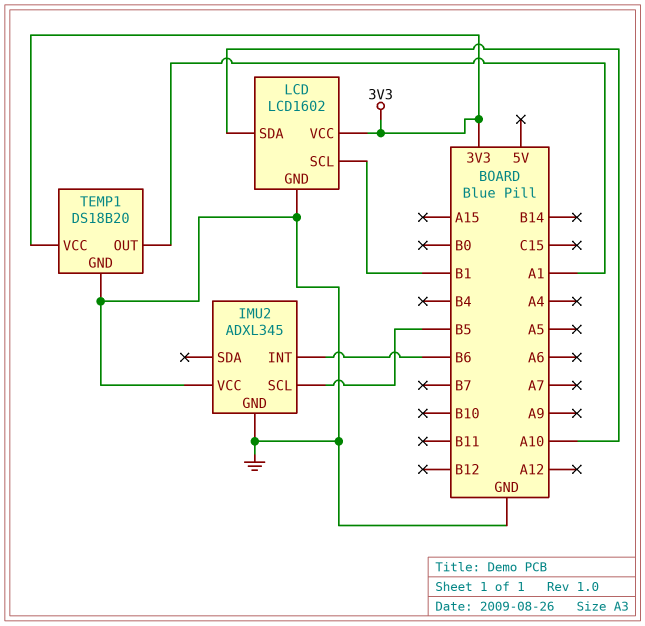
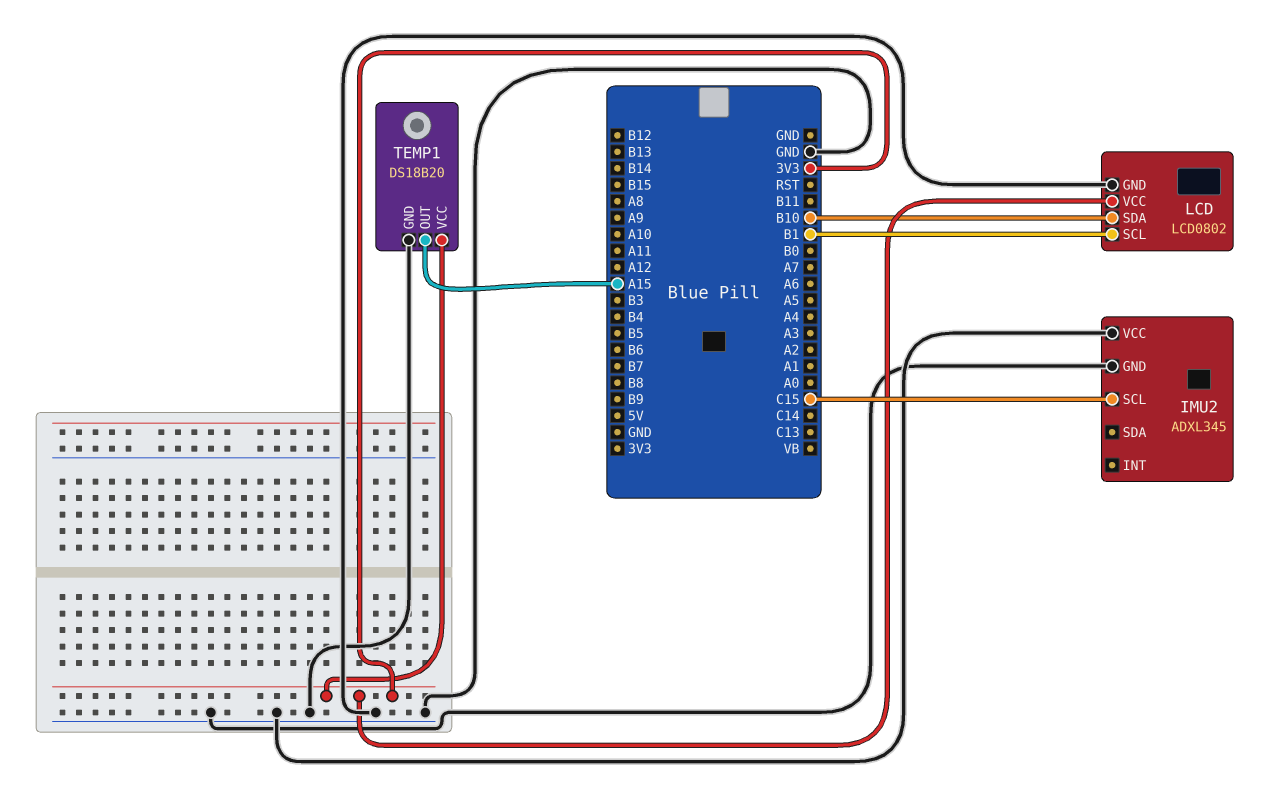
IMU2 pin INT: B6 -> none
IMU2 pin SCL: B5 -> C15
LCD: LCD1602 -> LCD0802
LCD pin SDA: A10 -> B10
TEMP1 pin OUT: A1 -> A15

